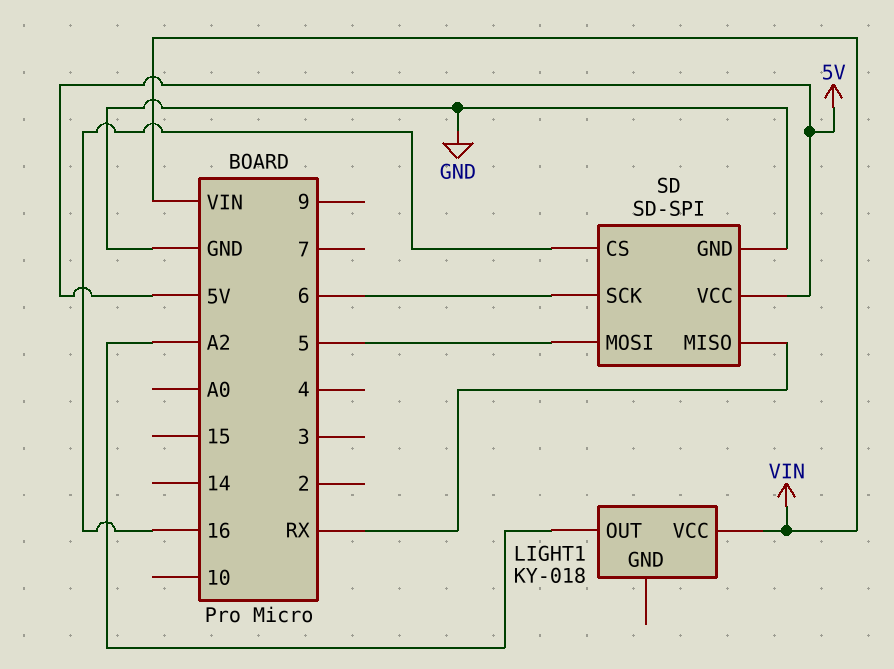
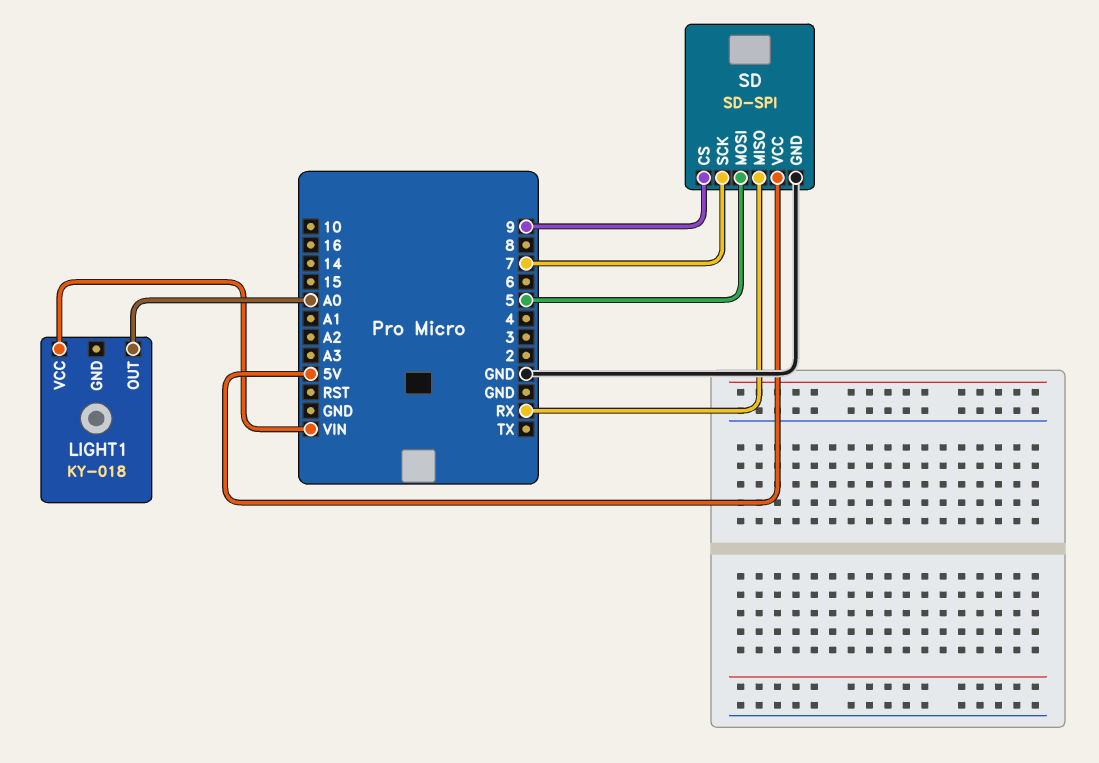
LIGHT1 pin OUT: A2 -> A0
SD pin CS: 16 -> 9
SD pin SCK: 6 -> 7

